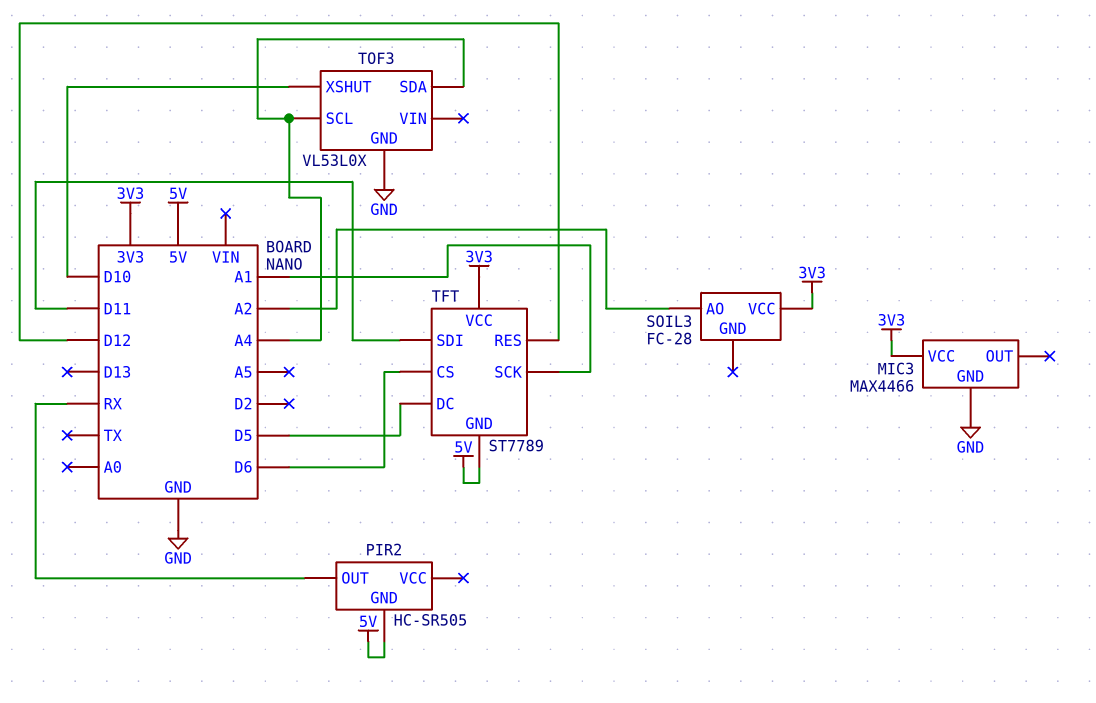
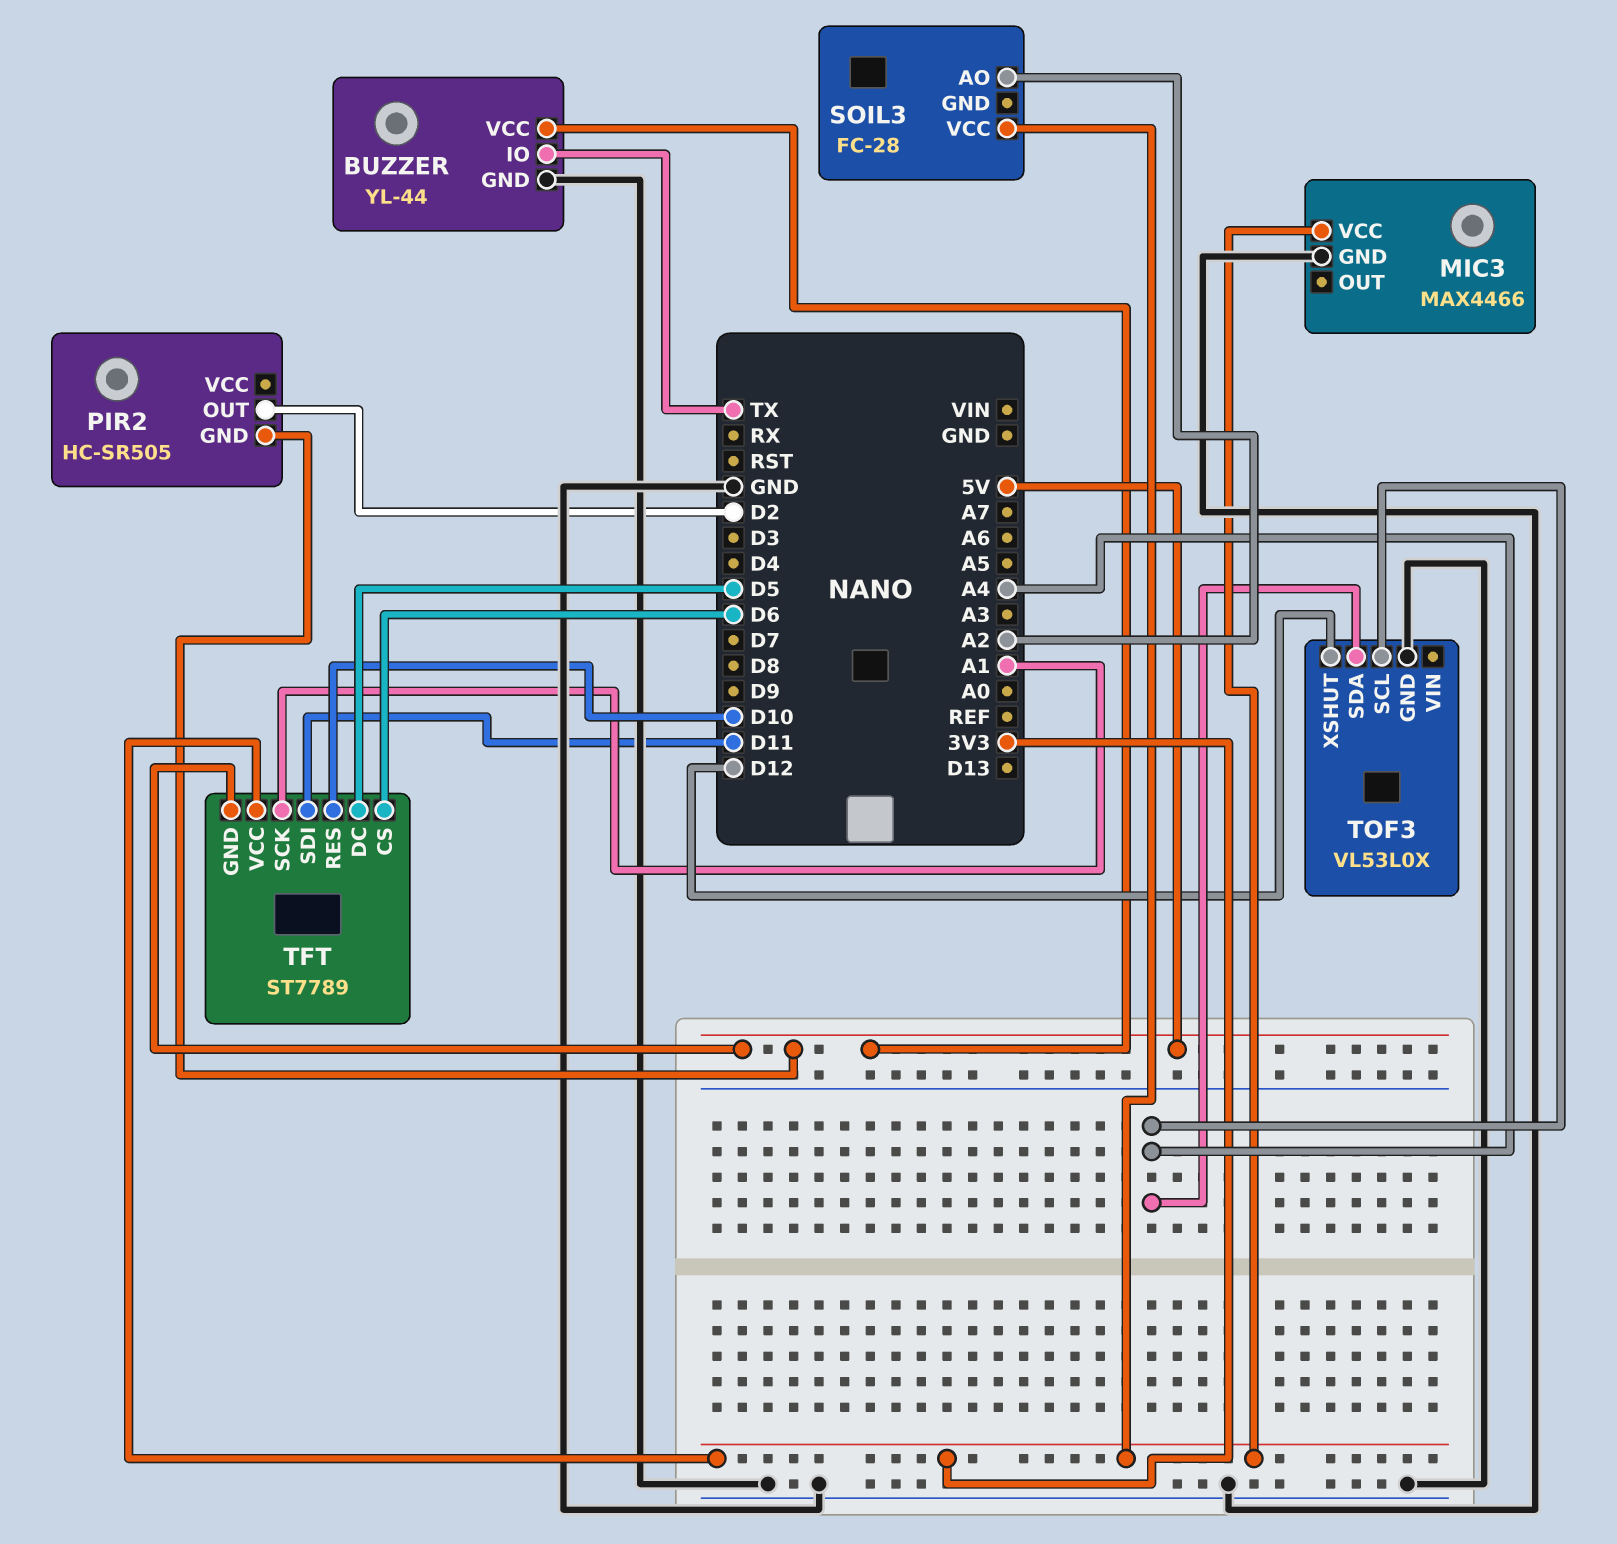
BUZZER: none -> YL-44
BUZZER pin GND: none -> GND
BUZZER pin IO: none -> TX
BUZZER pin VCC: none -> 5V
PIR2 pin OUT: RX -> D2
TFT pin RES: D12 -> D10
TOF3 pin XSHUT: D10 -> D12

